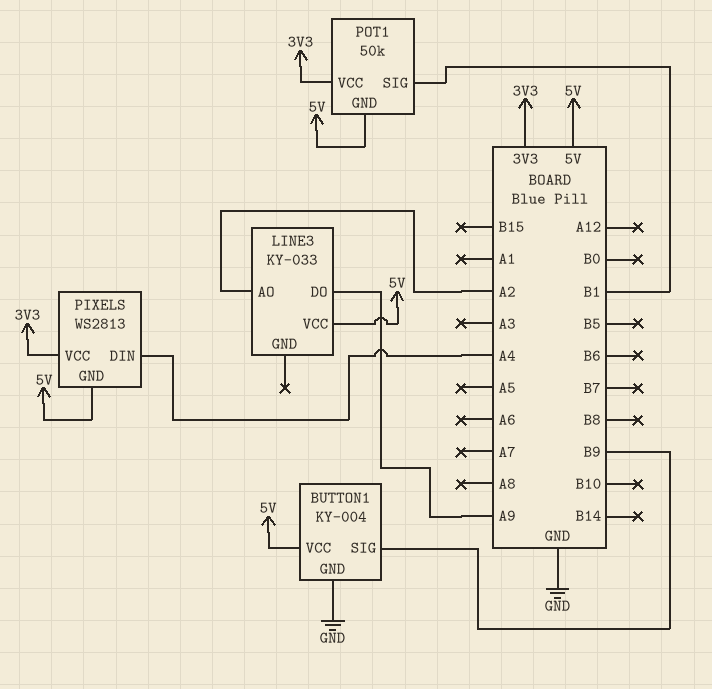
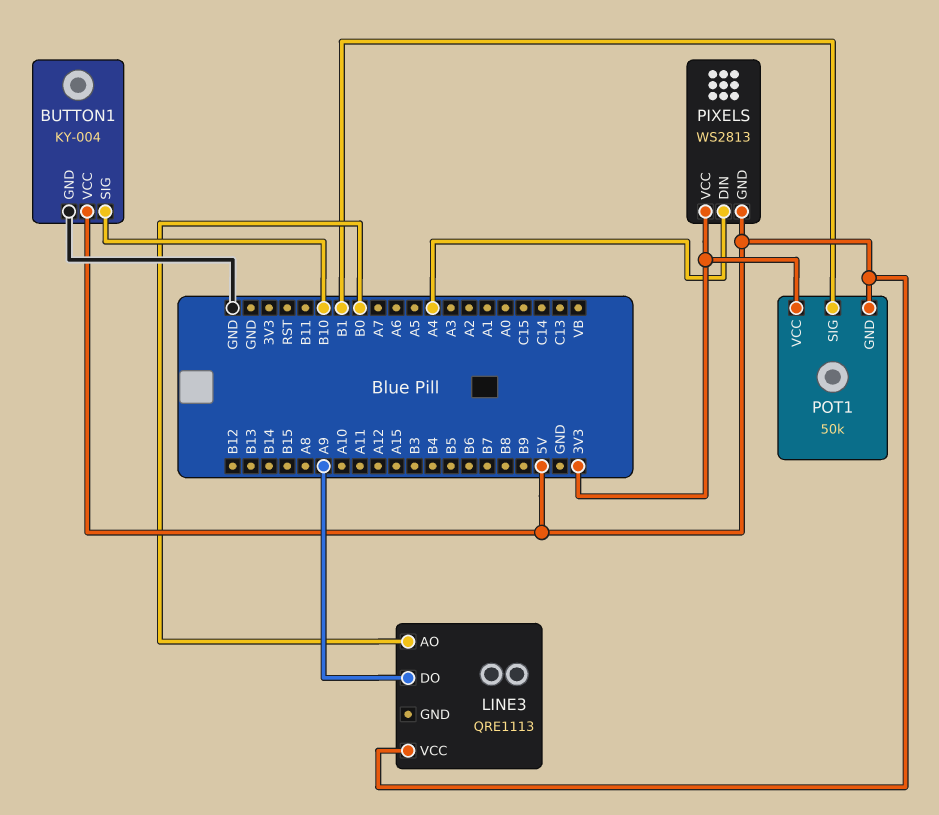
BUTTON1 pin SIG: B9 -> B10
LINE3: KY-033 -> QRE1113
LINE3 pin AO: A2 -> B0

